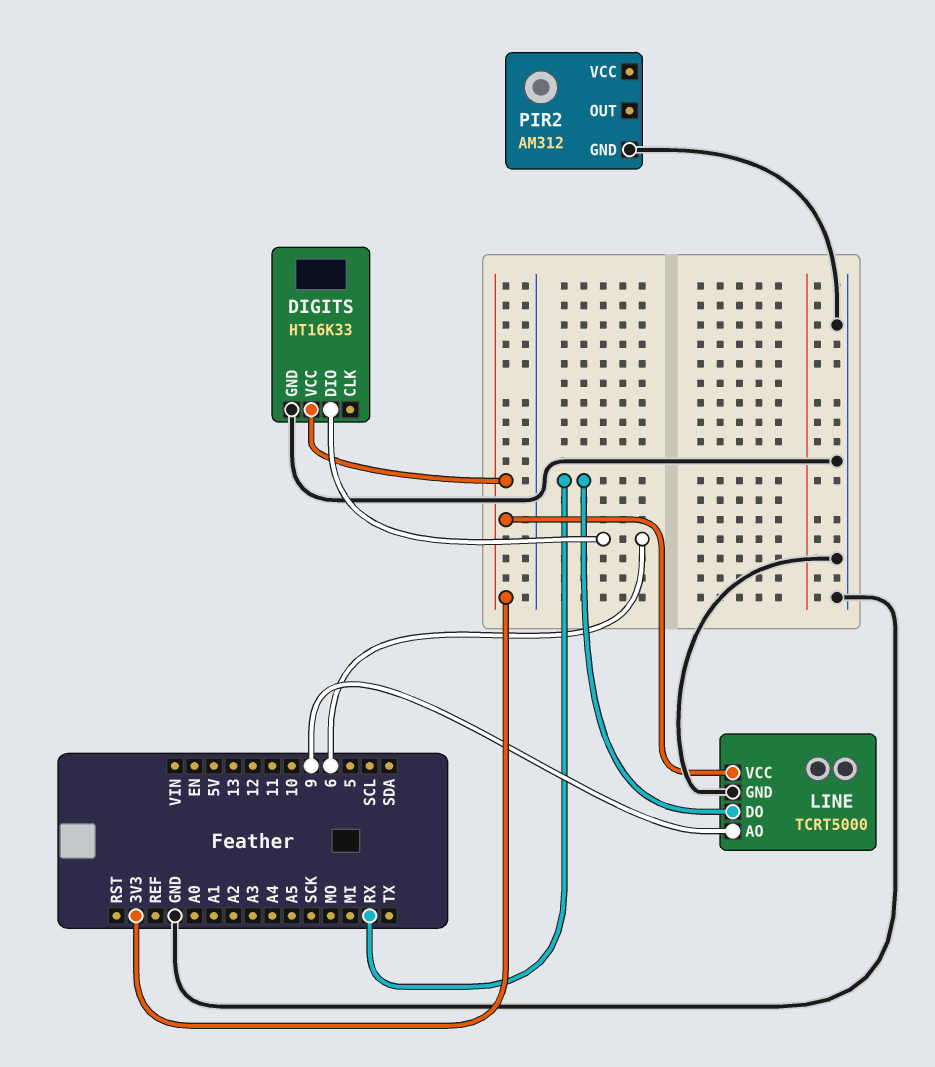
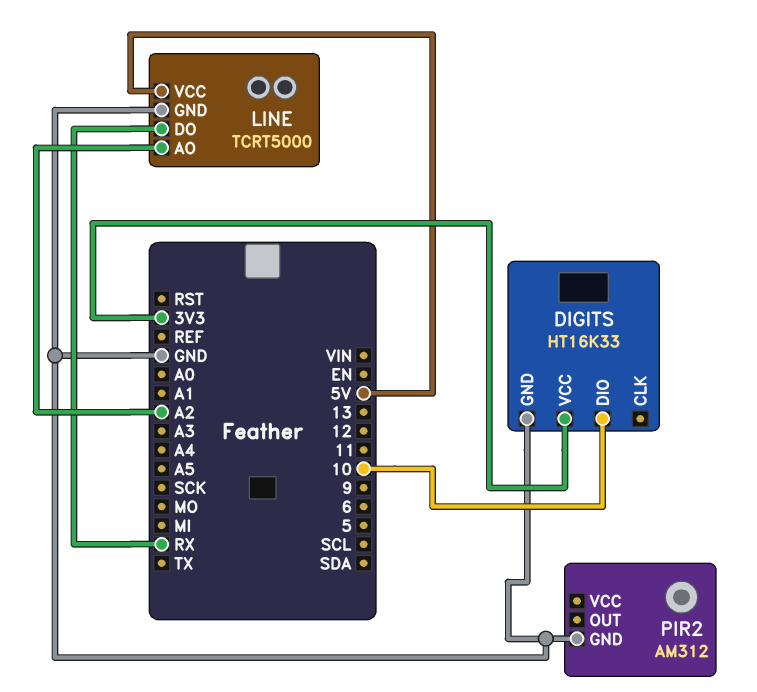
DIGITS pin DIO: 6 -> 10
LINE pin AO: 9 -> A2
LINE pin VCC: 3V3 -> 5V

